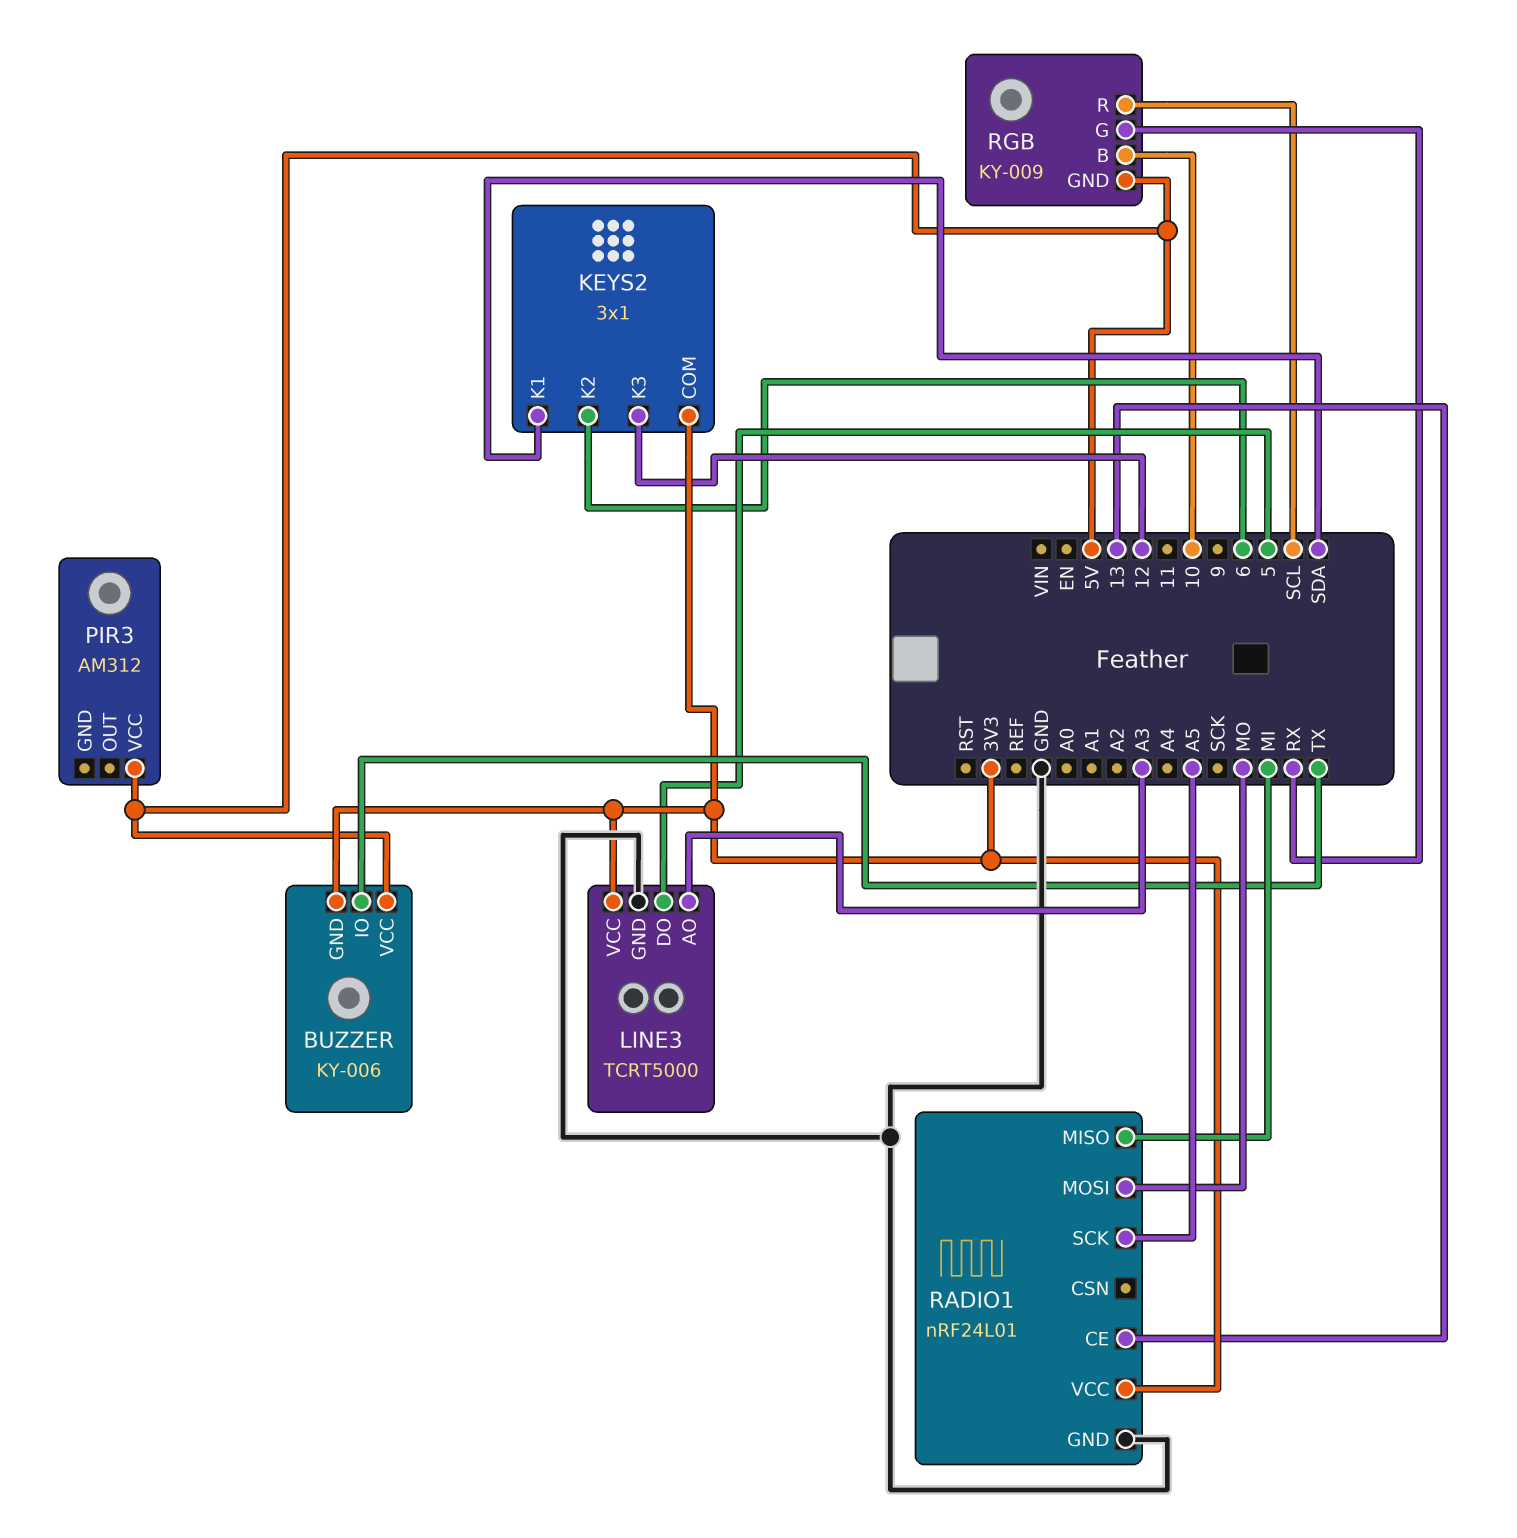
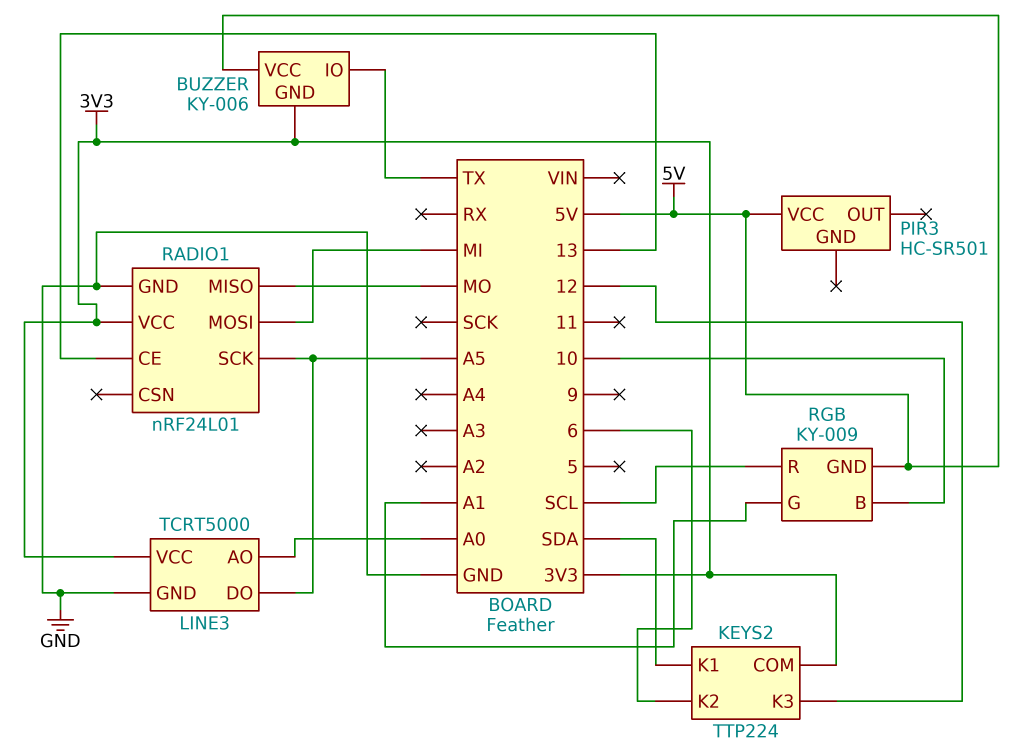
KEYS2: 3x1 -> TTP224
LINE3 pin AO: A3 -> A0
LINE3 pin DO: 5 -> A5
PIR3: AM312 -> HC-SR501
RADIO1 pin MISO: MI -> MO
RADIO1 pin MOSI: MO -> MI
RGB pin G: RX -> A1

